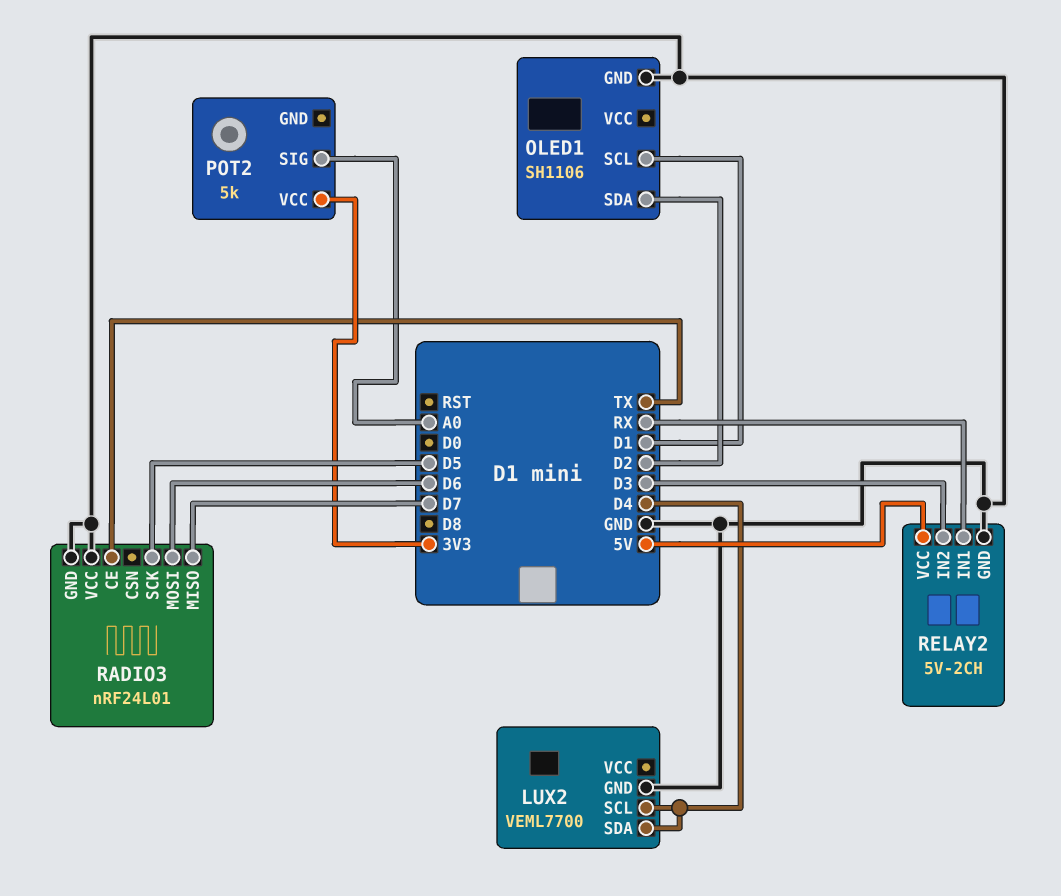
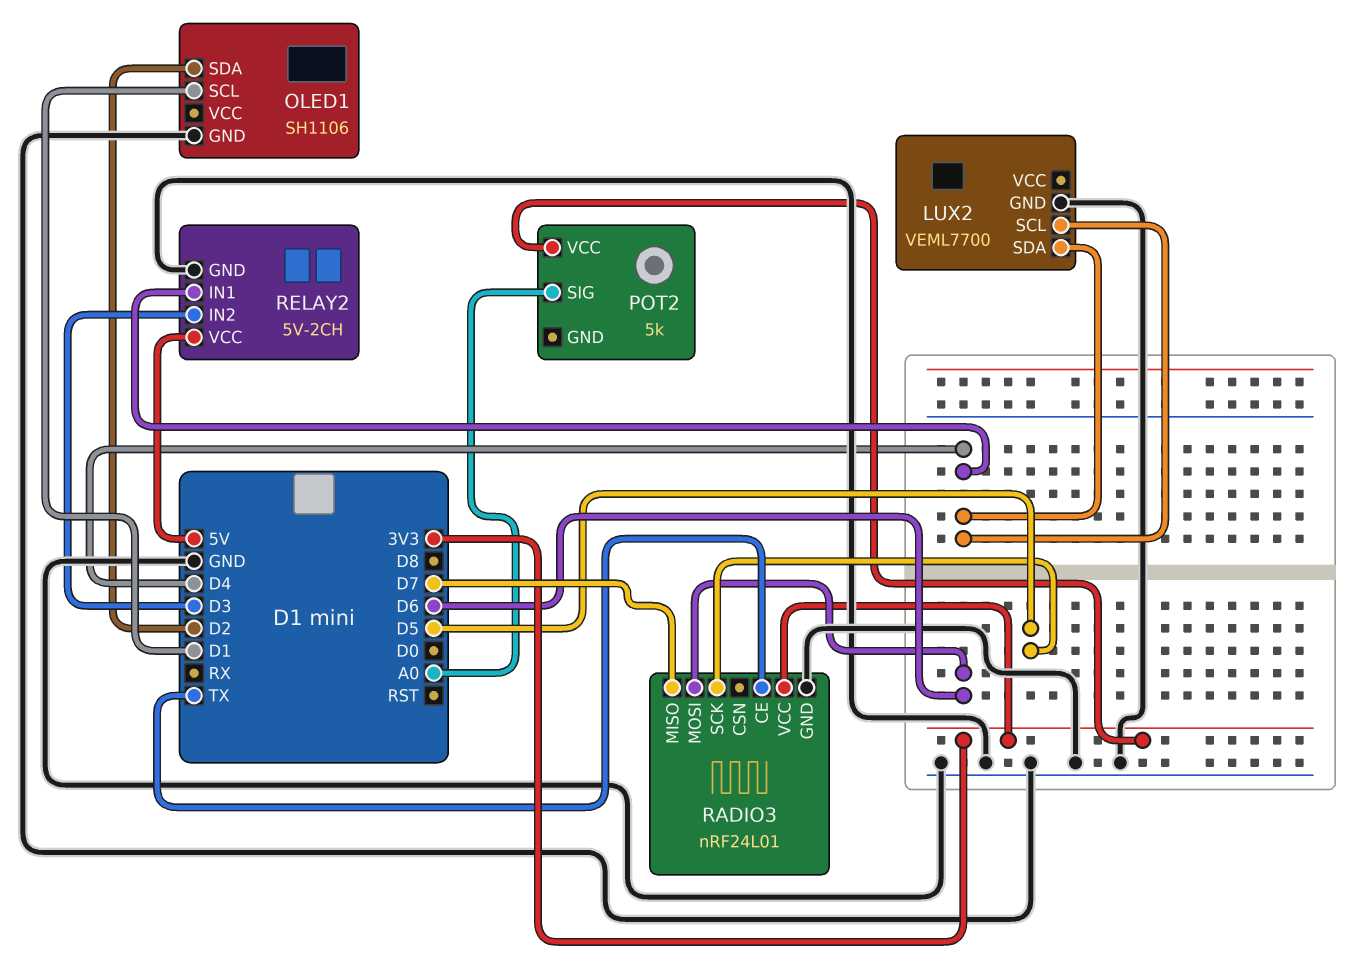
RADIO3 pin VCC: GND -> 3V3
RELAY2 pin IN1: RX -> D4

